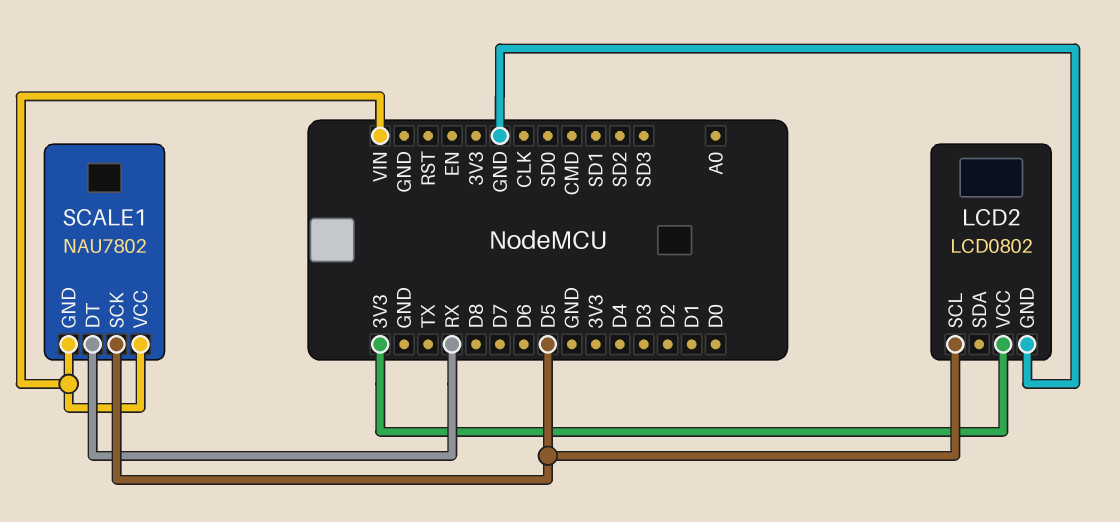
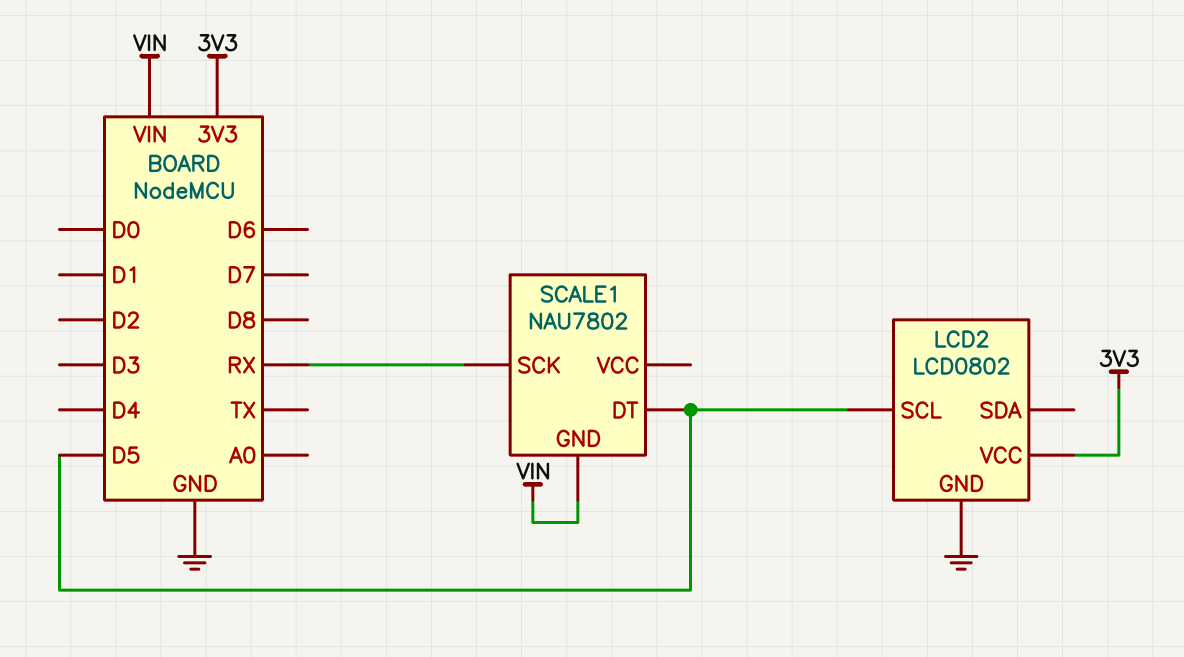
SCALE1 pin DT: RX -> D5
SCALE1 pin SCK: D5 -> RX
SCALE1 pin VCC: VIN -> none

